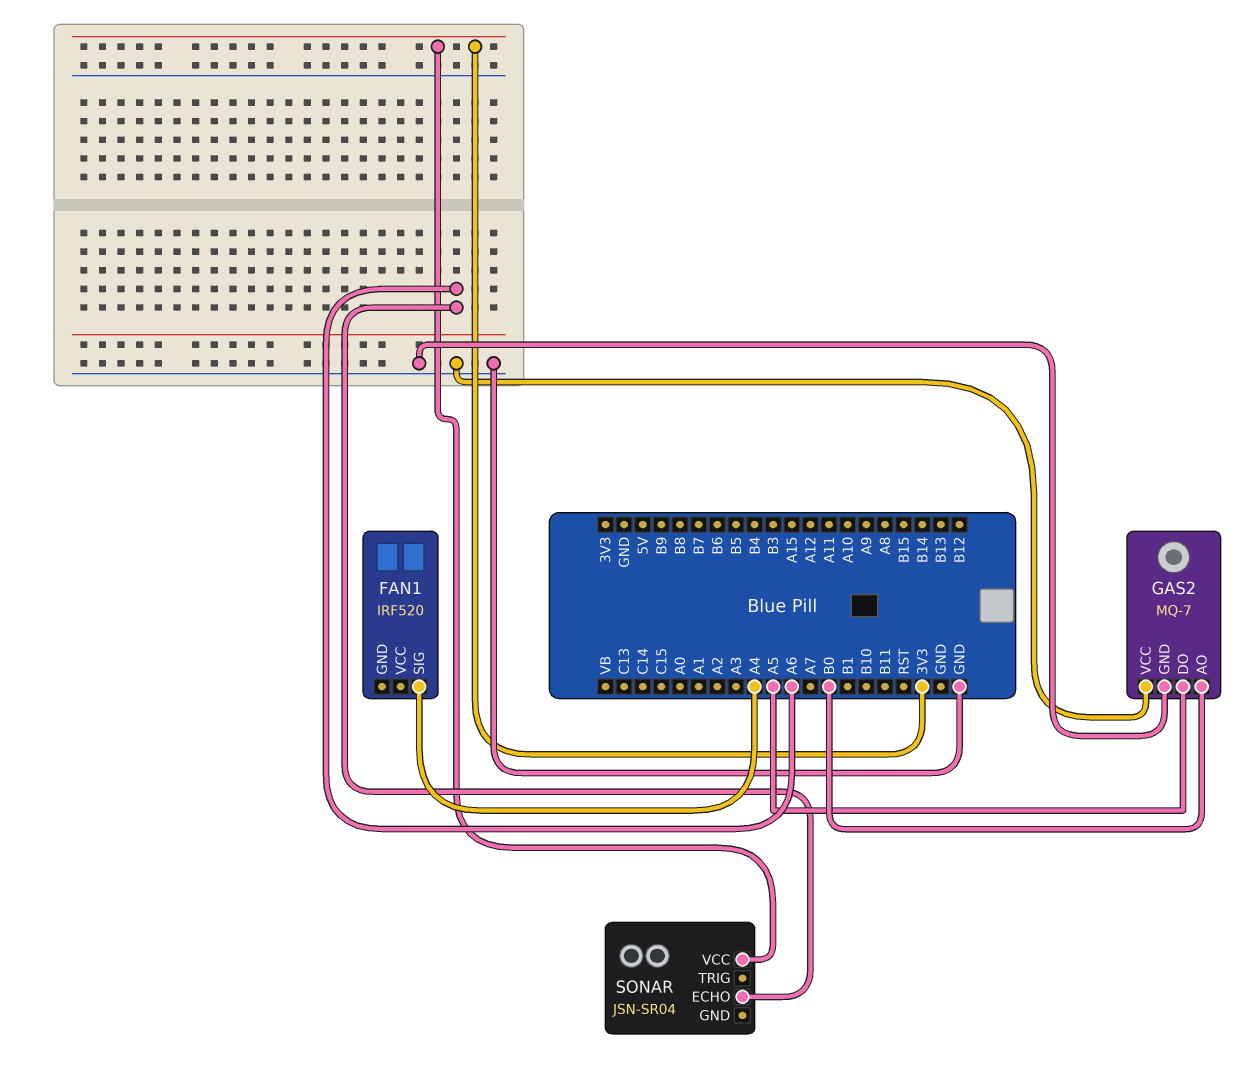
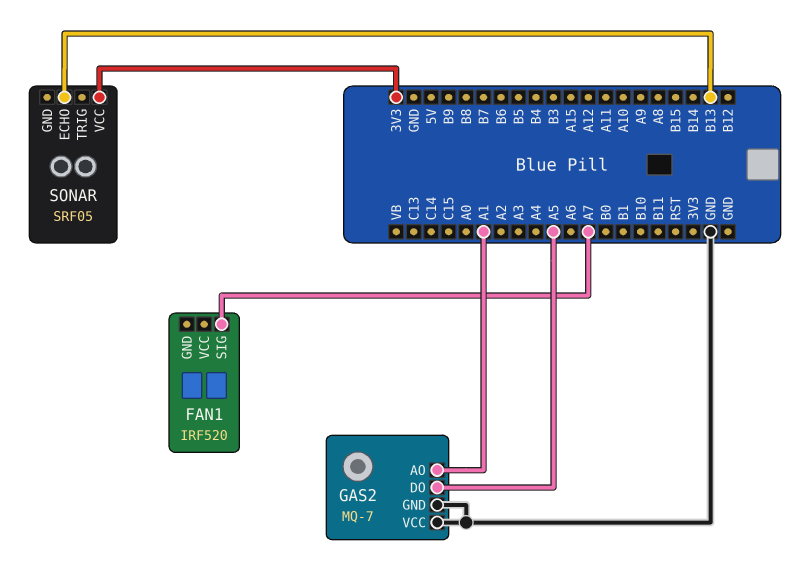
FAN1 pin SIG: A4 -> A7
GAS2 pin AO: B0 -> A1
SONAR: JSN-SR04 -> SRF05
SONAR pin ECHO: A6 -> B13

